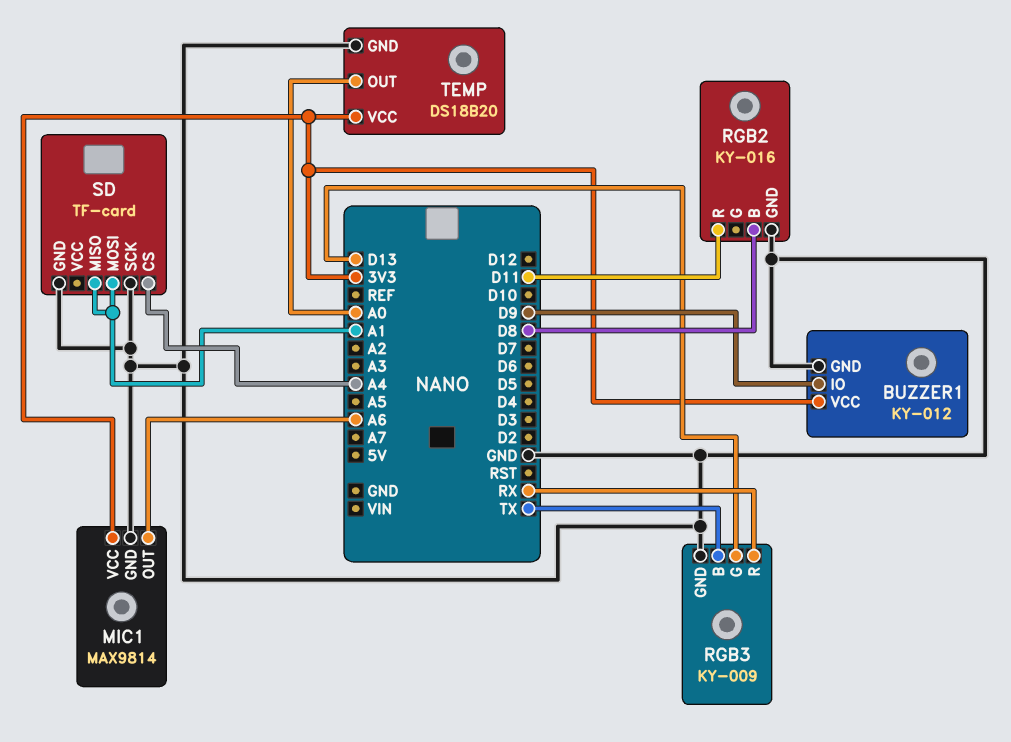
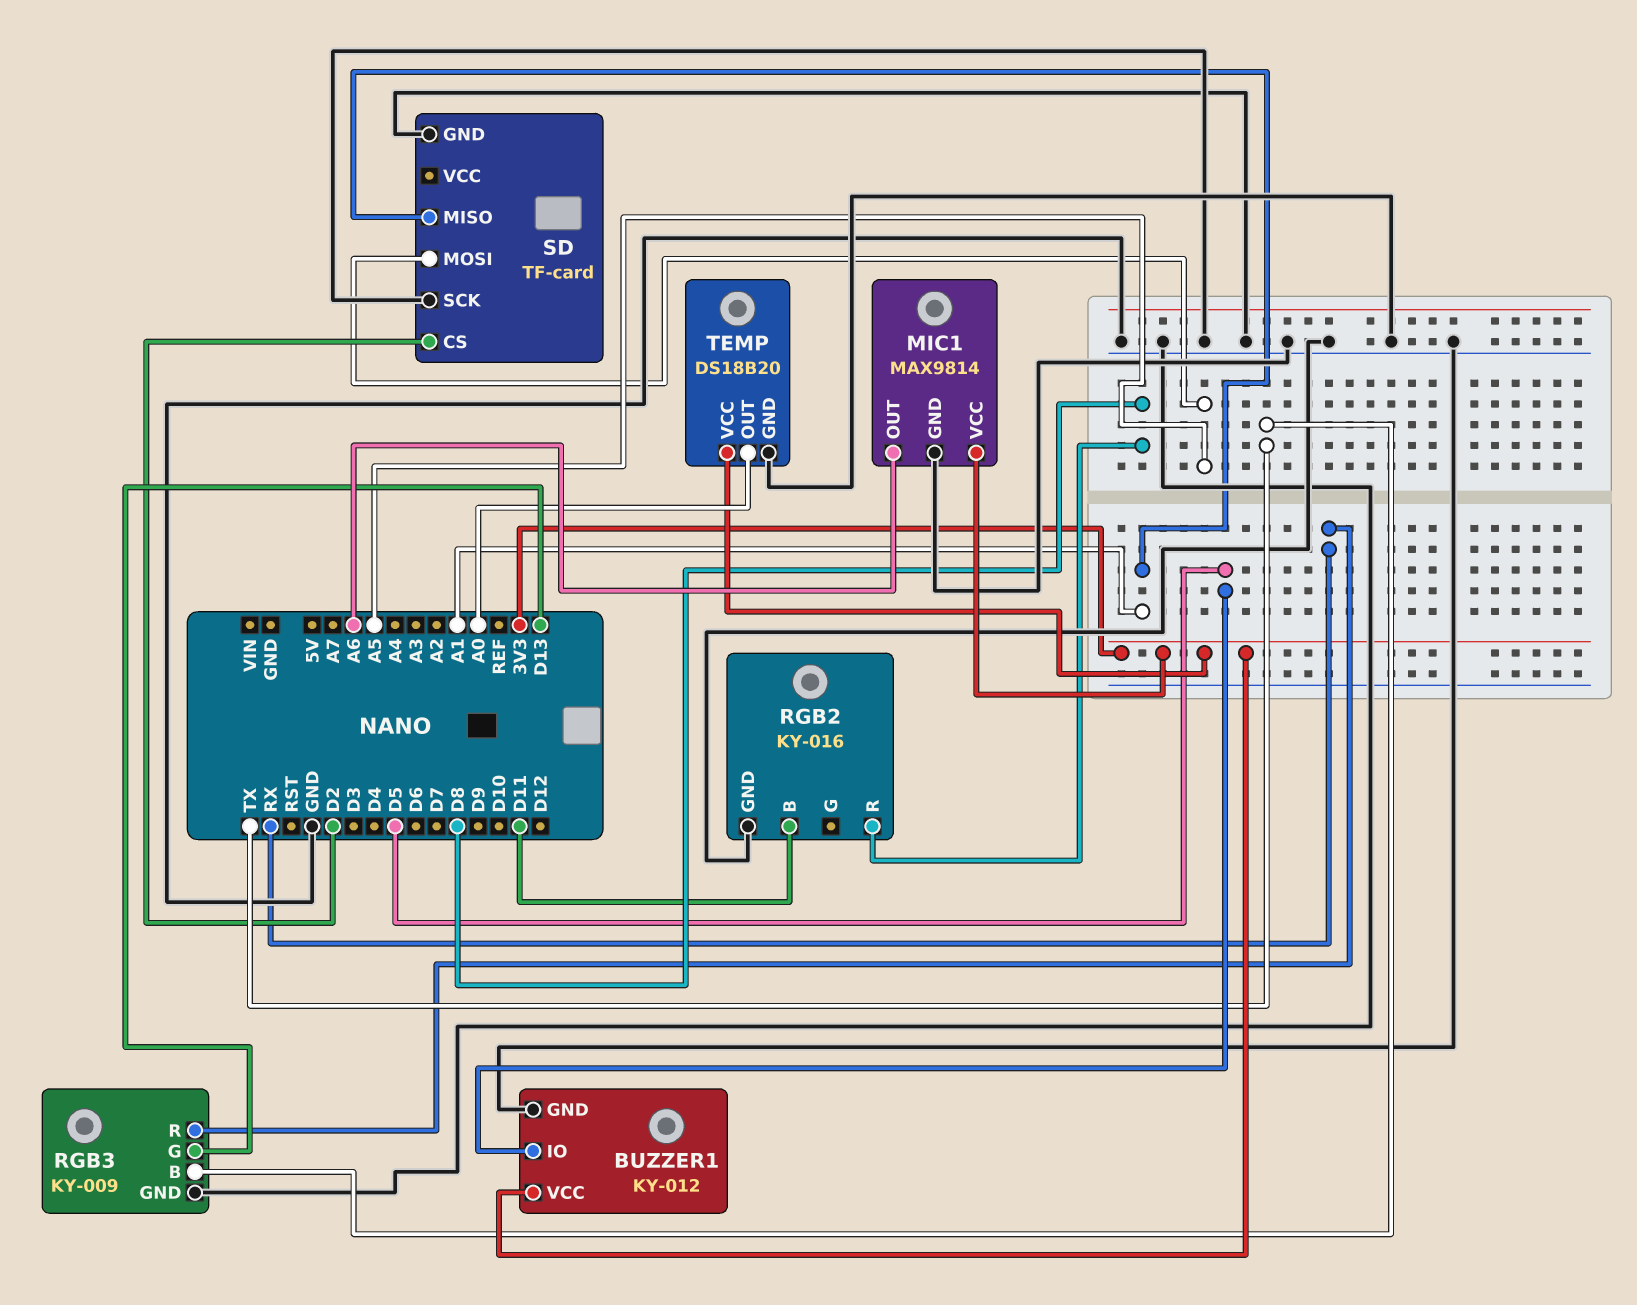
BUZZER1 pin IO: D9 -> D5
RGB2 pin B: D8 -> D11
RGB2 pin R: D11 -> D8
SD pin CS: A4 -> D2
SD pin MOSI: A1 -> A5

